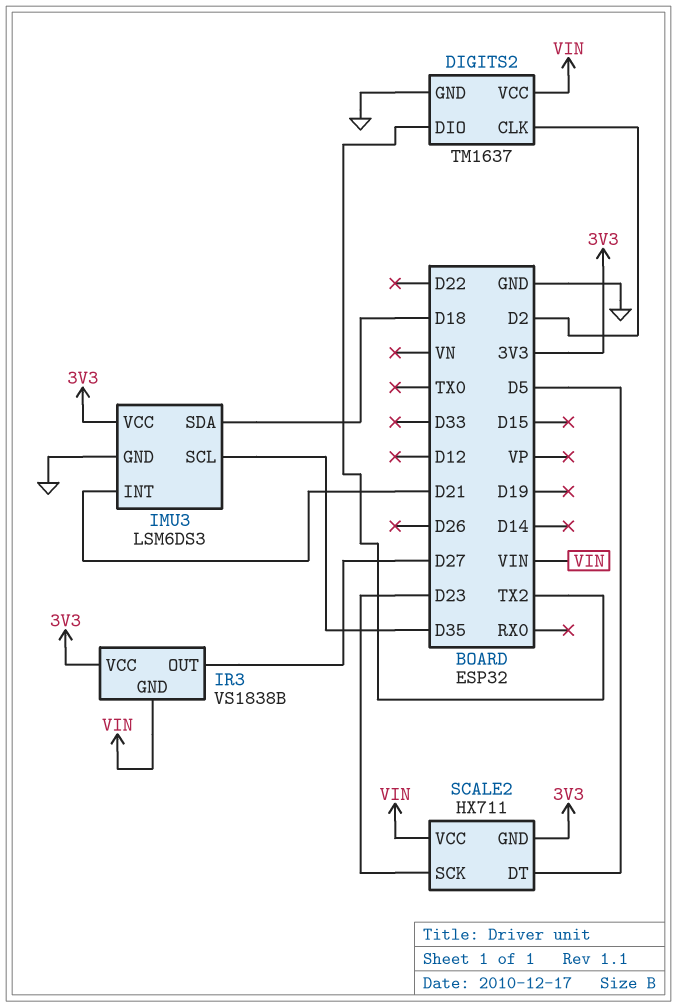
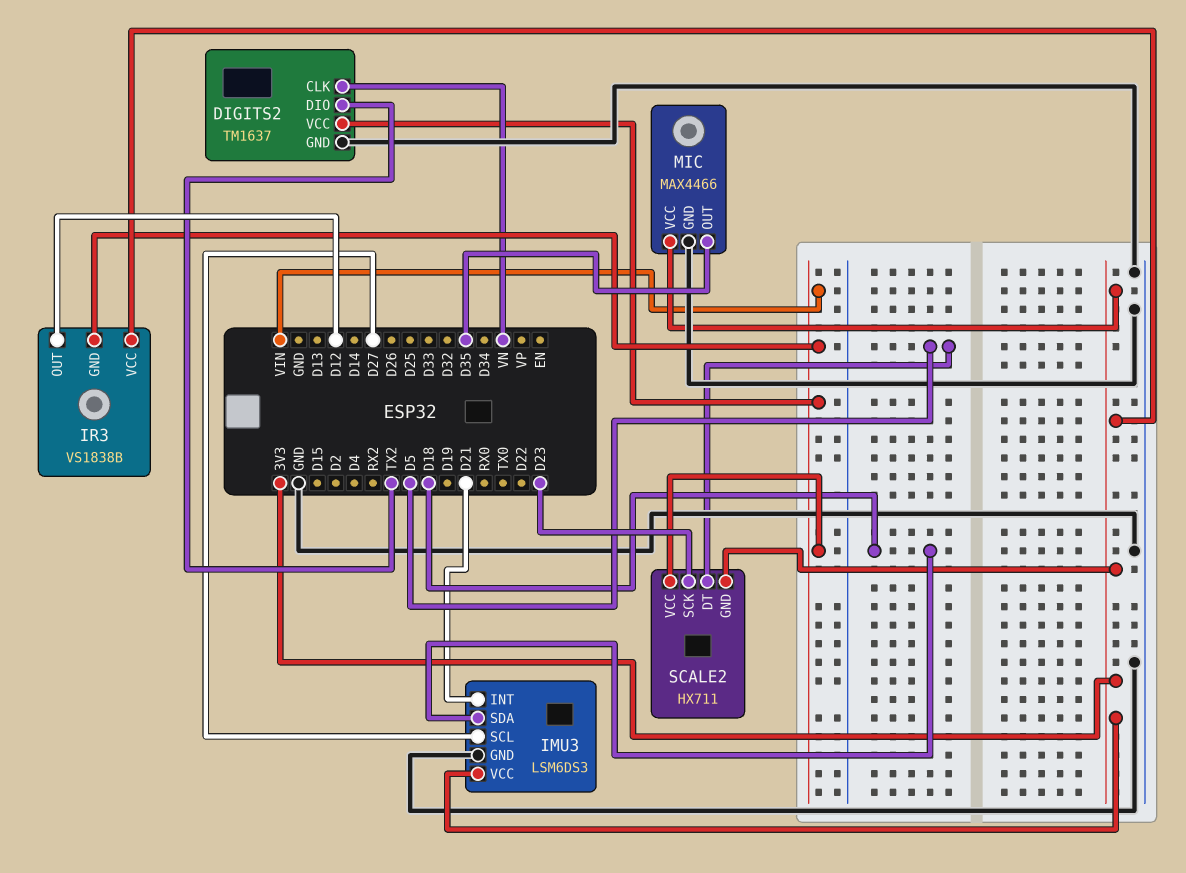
DIGITS2 pin CLK: D2 -> VN
IMU3 pin SCL: D35 -> D27
IR3 pin OUT: D27 -> D12
MIC: none -> MAX4466
MIC pin GND: none -> GND
MIC pin OUT: none -> D35
MIC pin VCC: none -> 3V3

